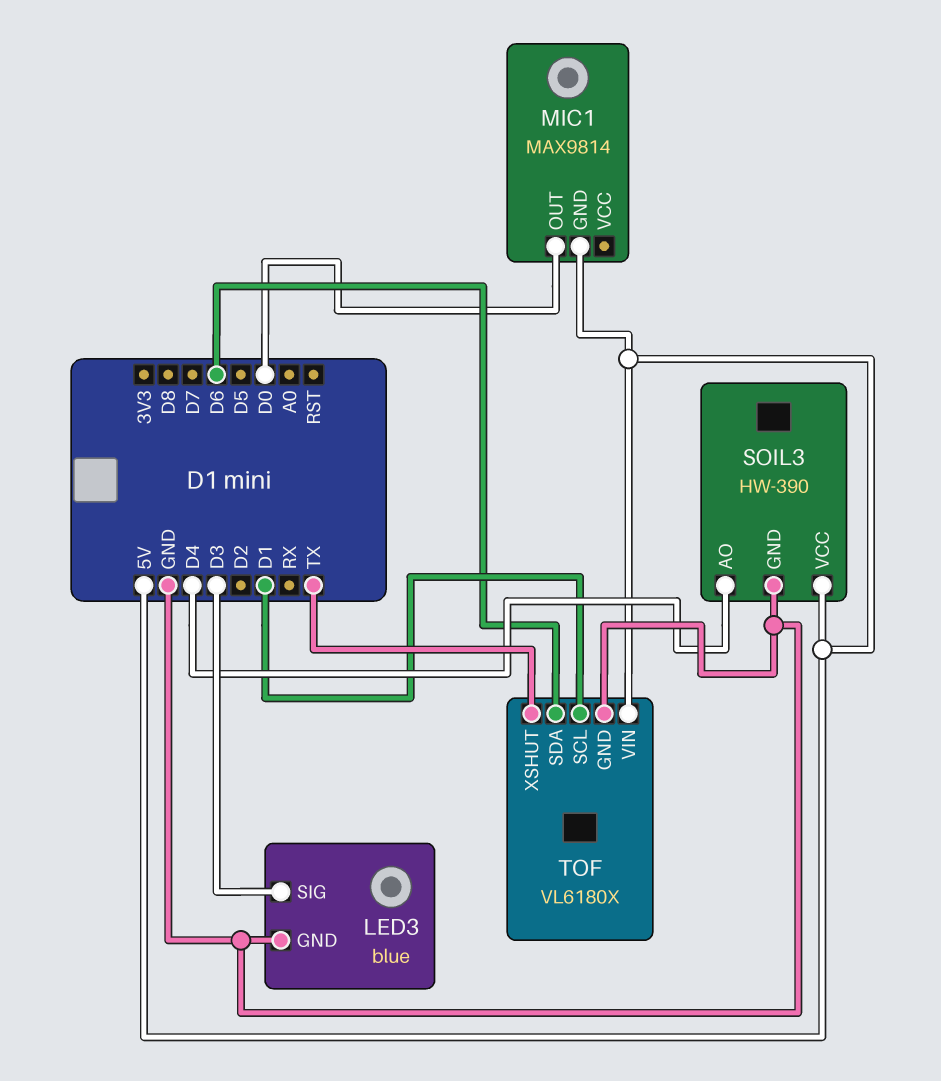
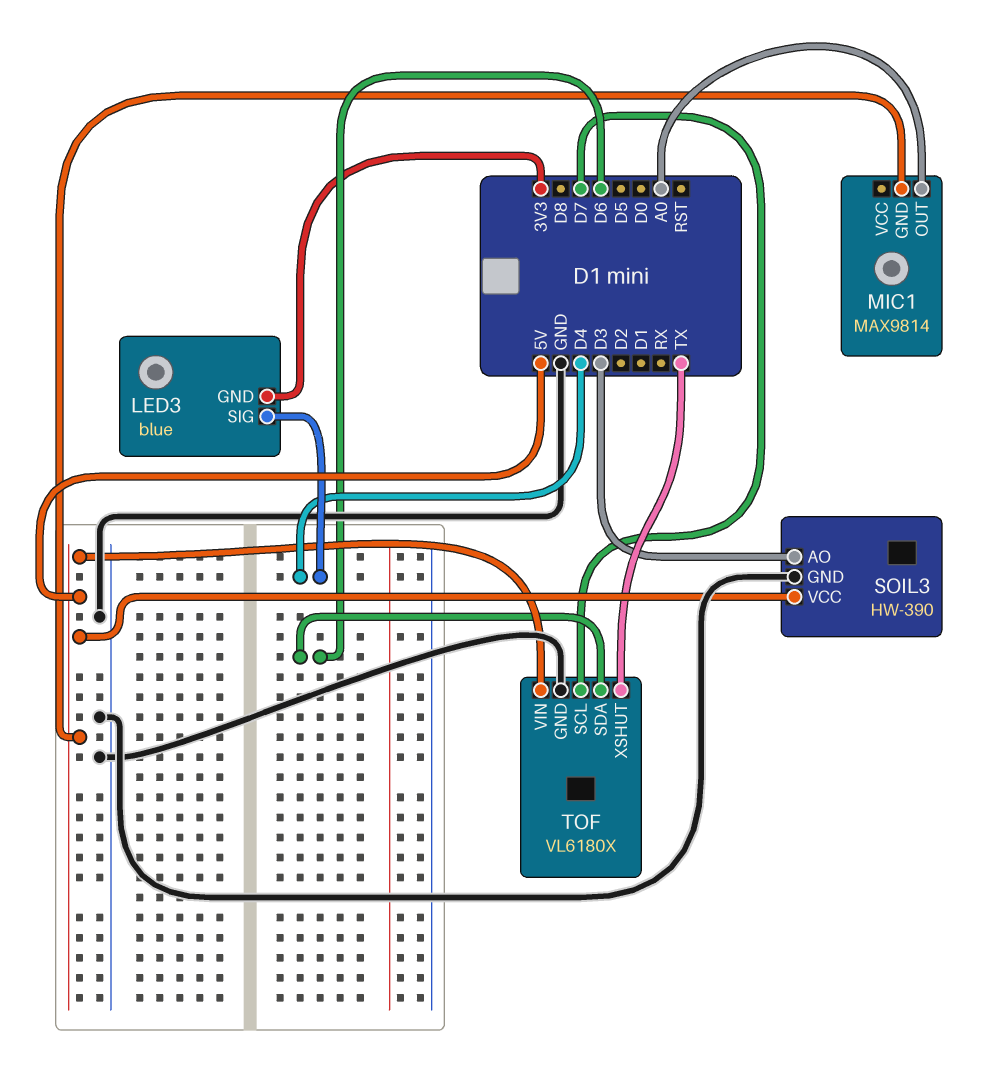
LED3 pin GND: GND -> 3V3
LED3 pin SIG: D3 -> D4
MIC1 pin OUT: D0 -> A0
SOIL3 pin AO: D4 -> D3
TOF pin SCL: D1 -> D7

